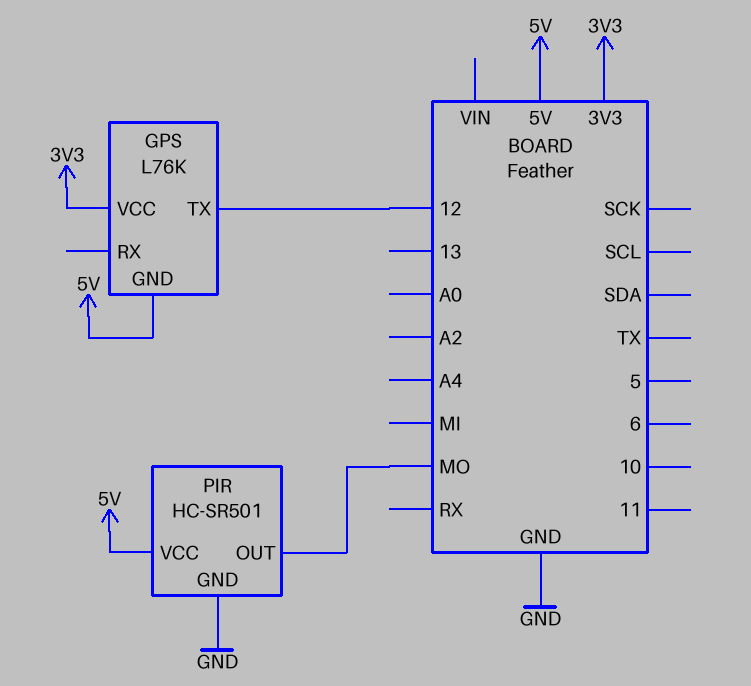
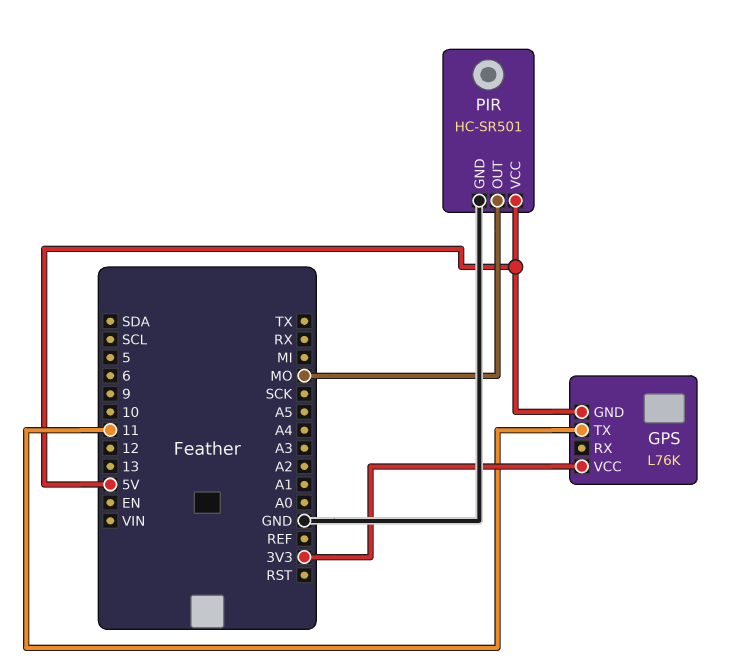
GPS pin TX: 12 -> 11

